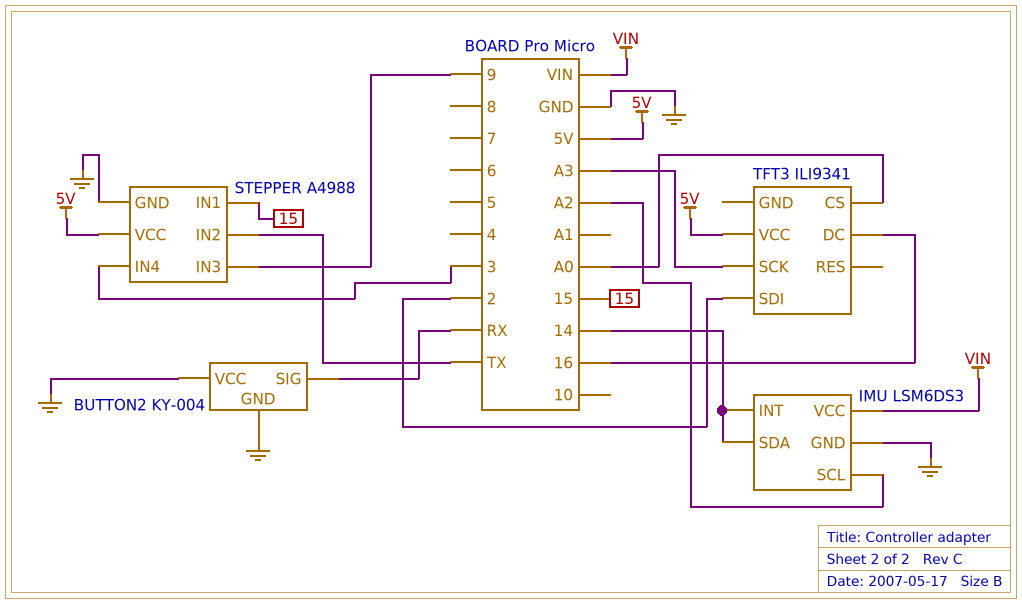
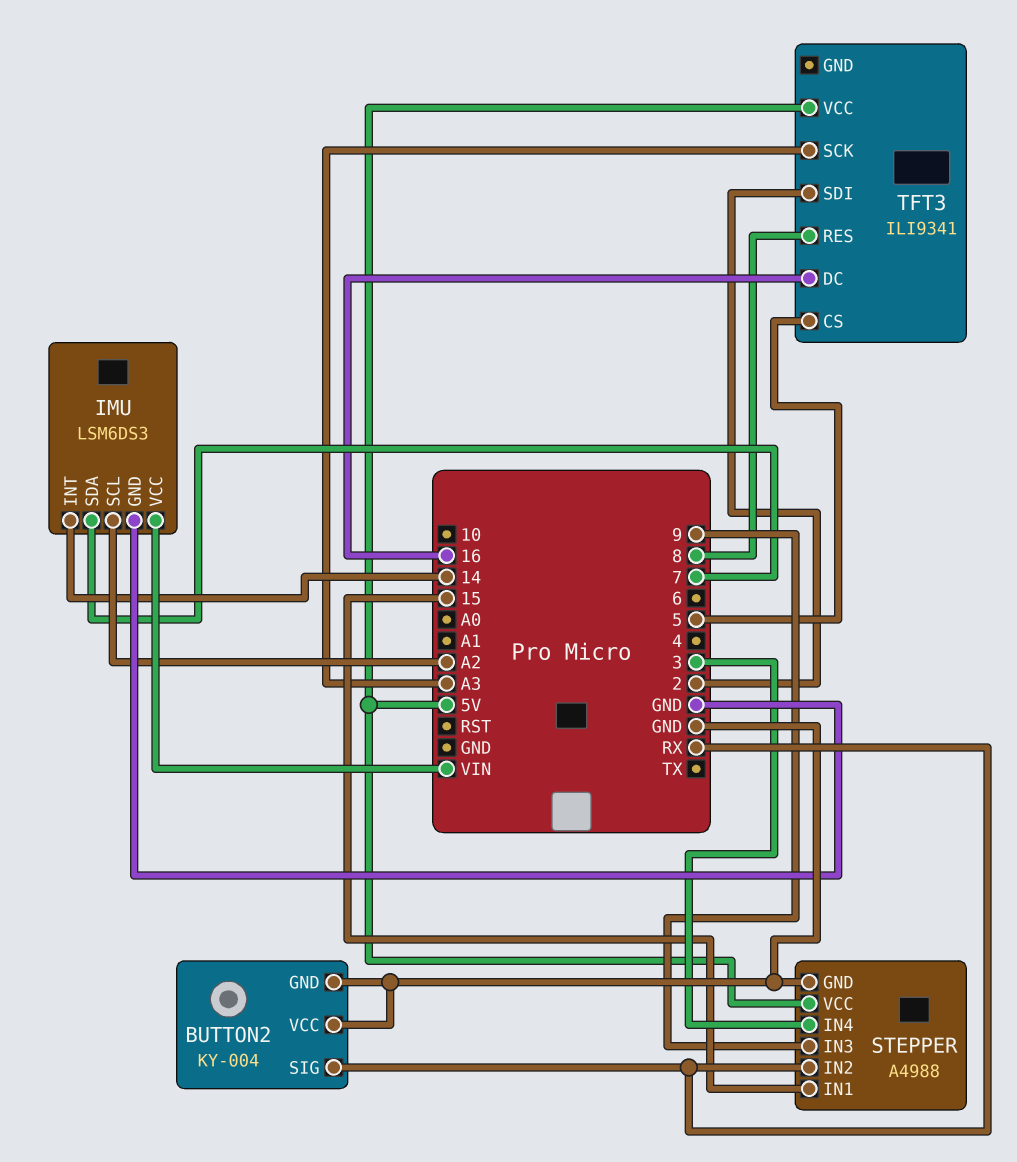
IMU pin SDA: 14 -> 7
STEPPER pin IN2: TX -> RX
TFT3 pin CS: A0 -> 5
TFT3 pin RES: none -> 8

